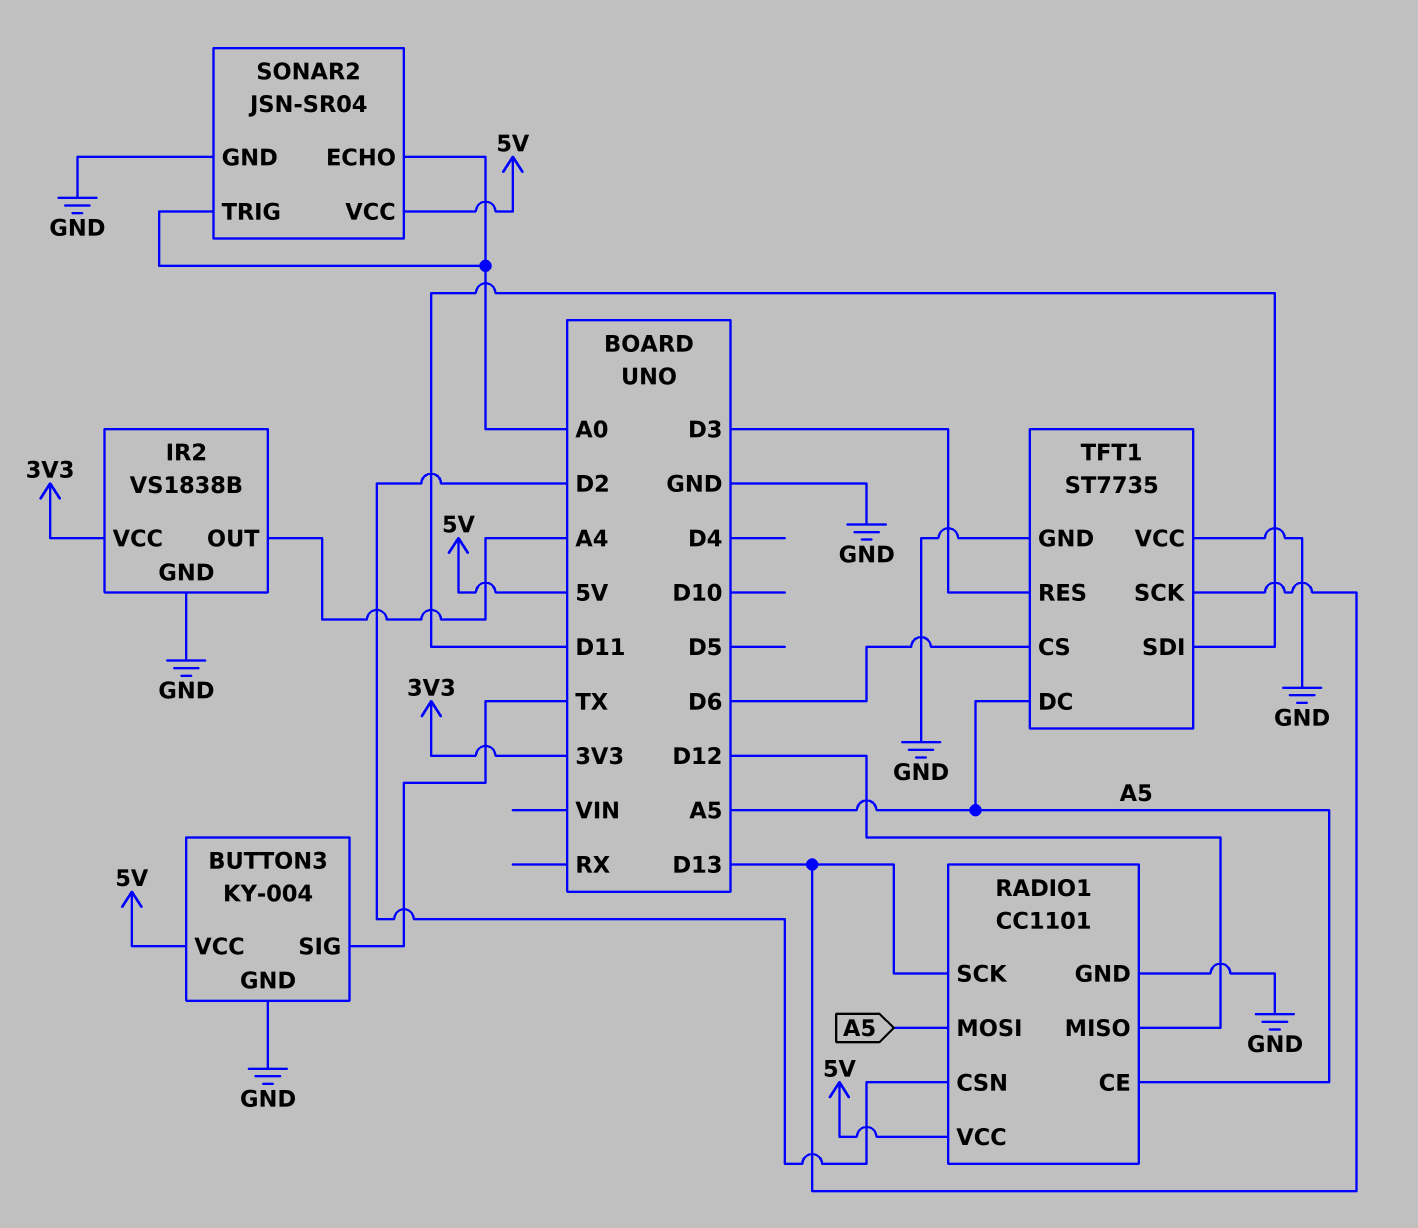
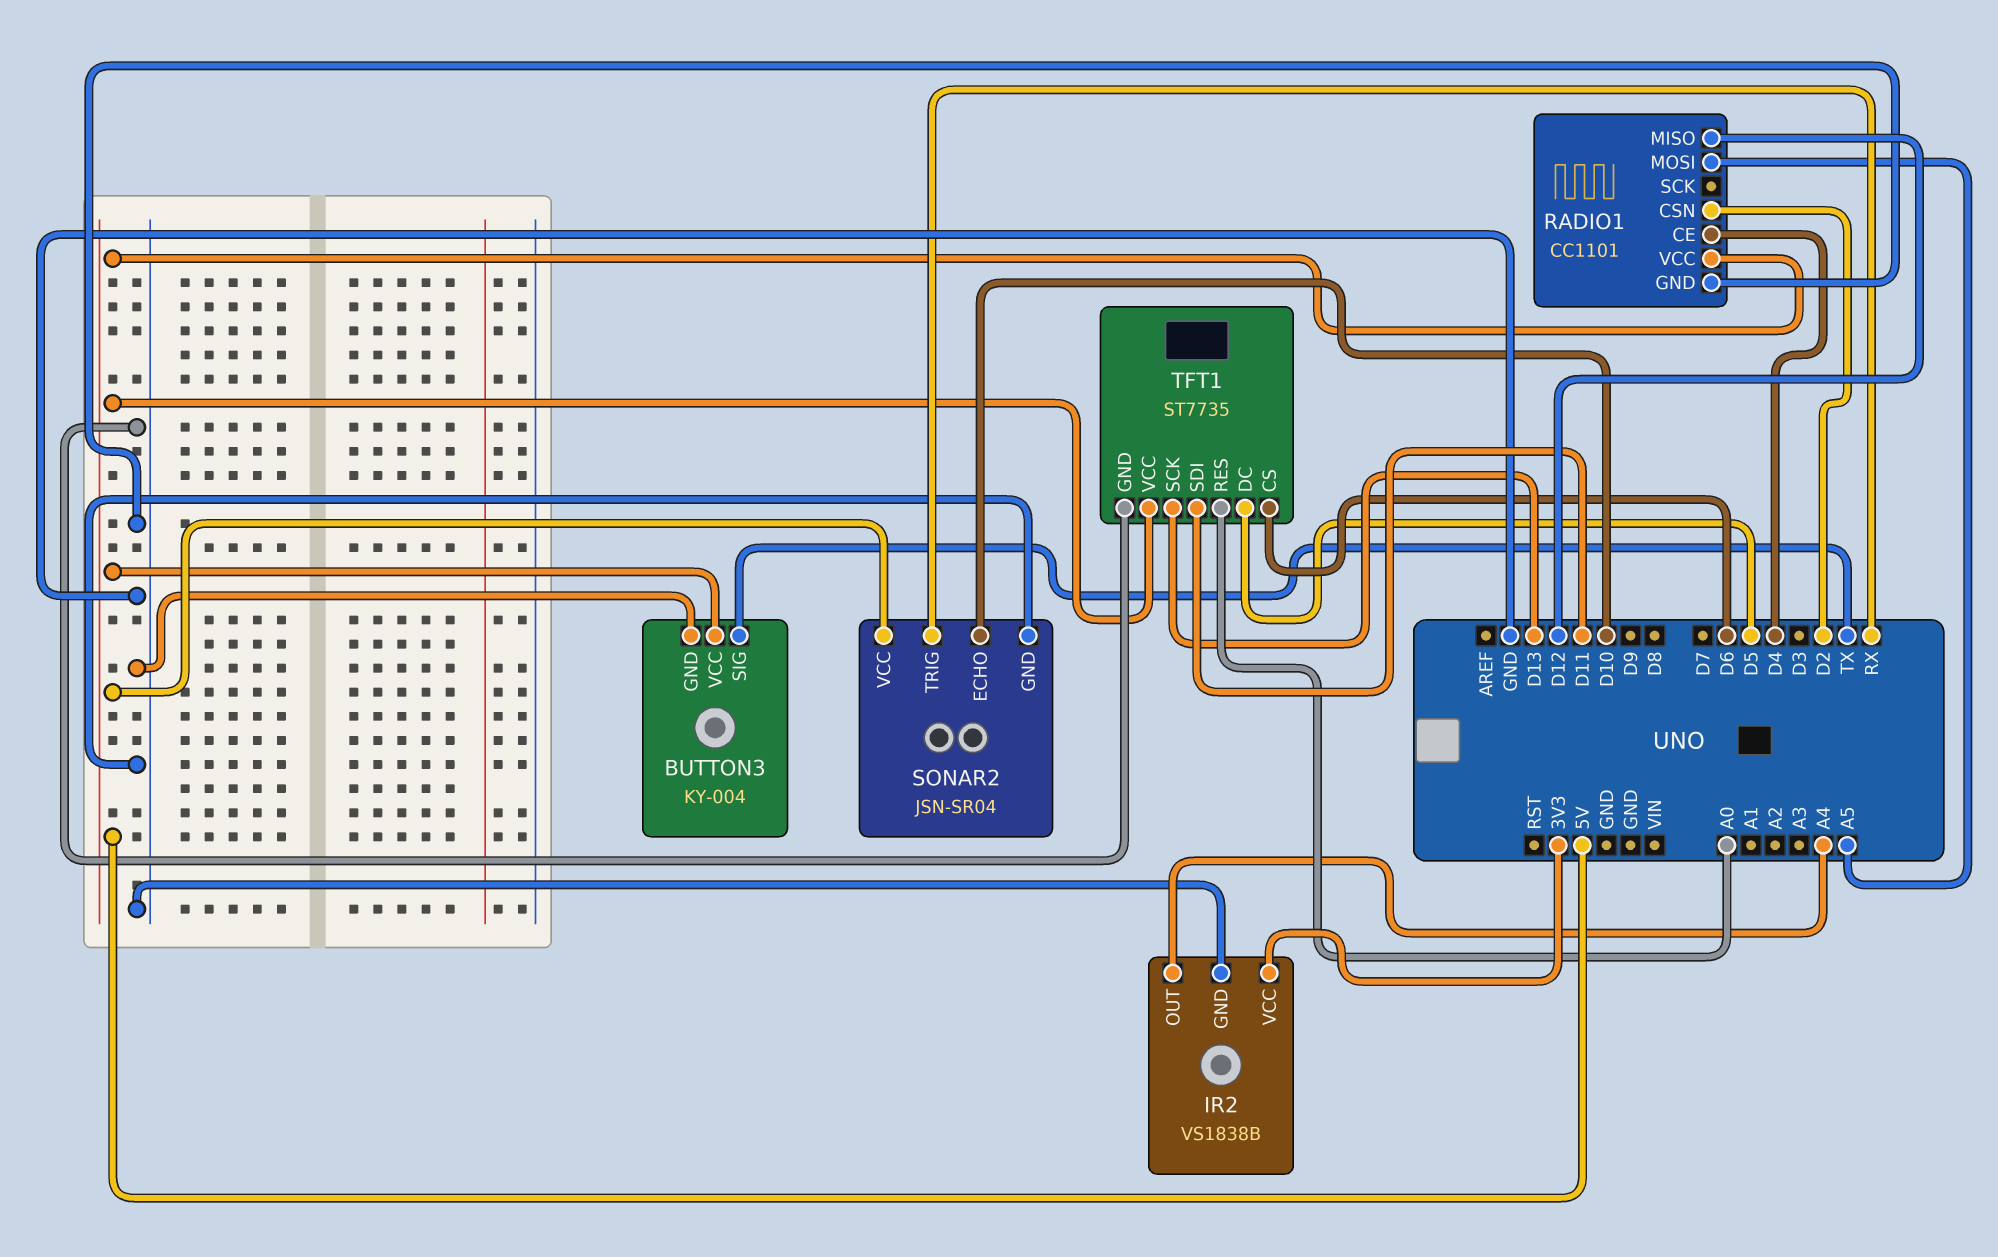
RADIO1 pin CE: A5 -> D4
RADIO1 pin SCK: D13 -> none
SONAR2 pin ECHO: A0 -> D10
SONAR2 pin TRIG: A0 -> RX
TFT1 pin DC: A5 -> D5
TFT1 pin RES: D3 -> A0
TFT1 pin VCC: GND -> 5V

